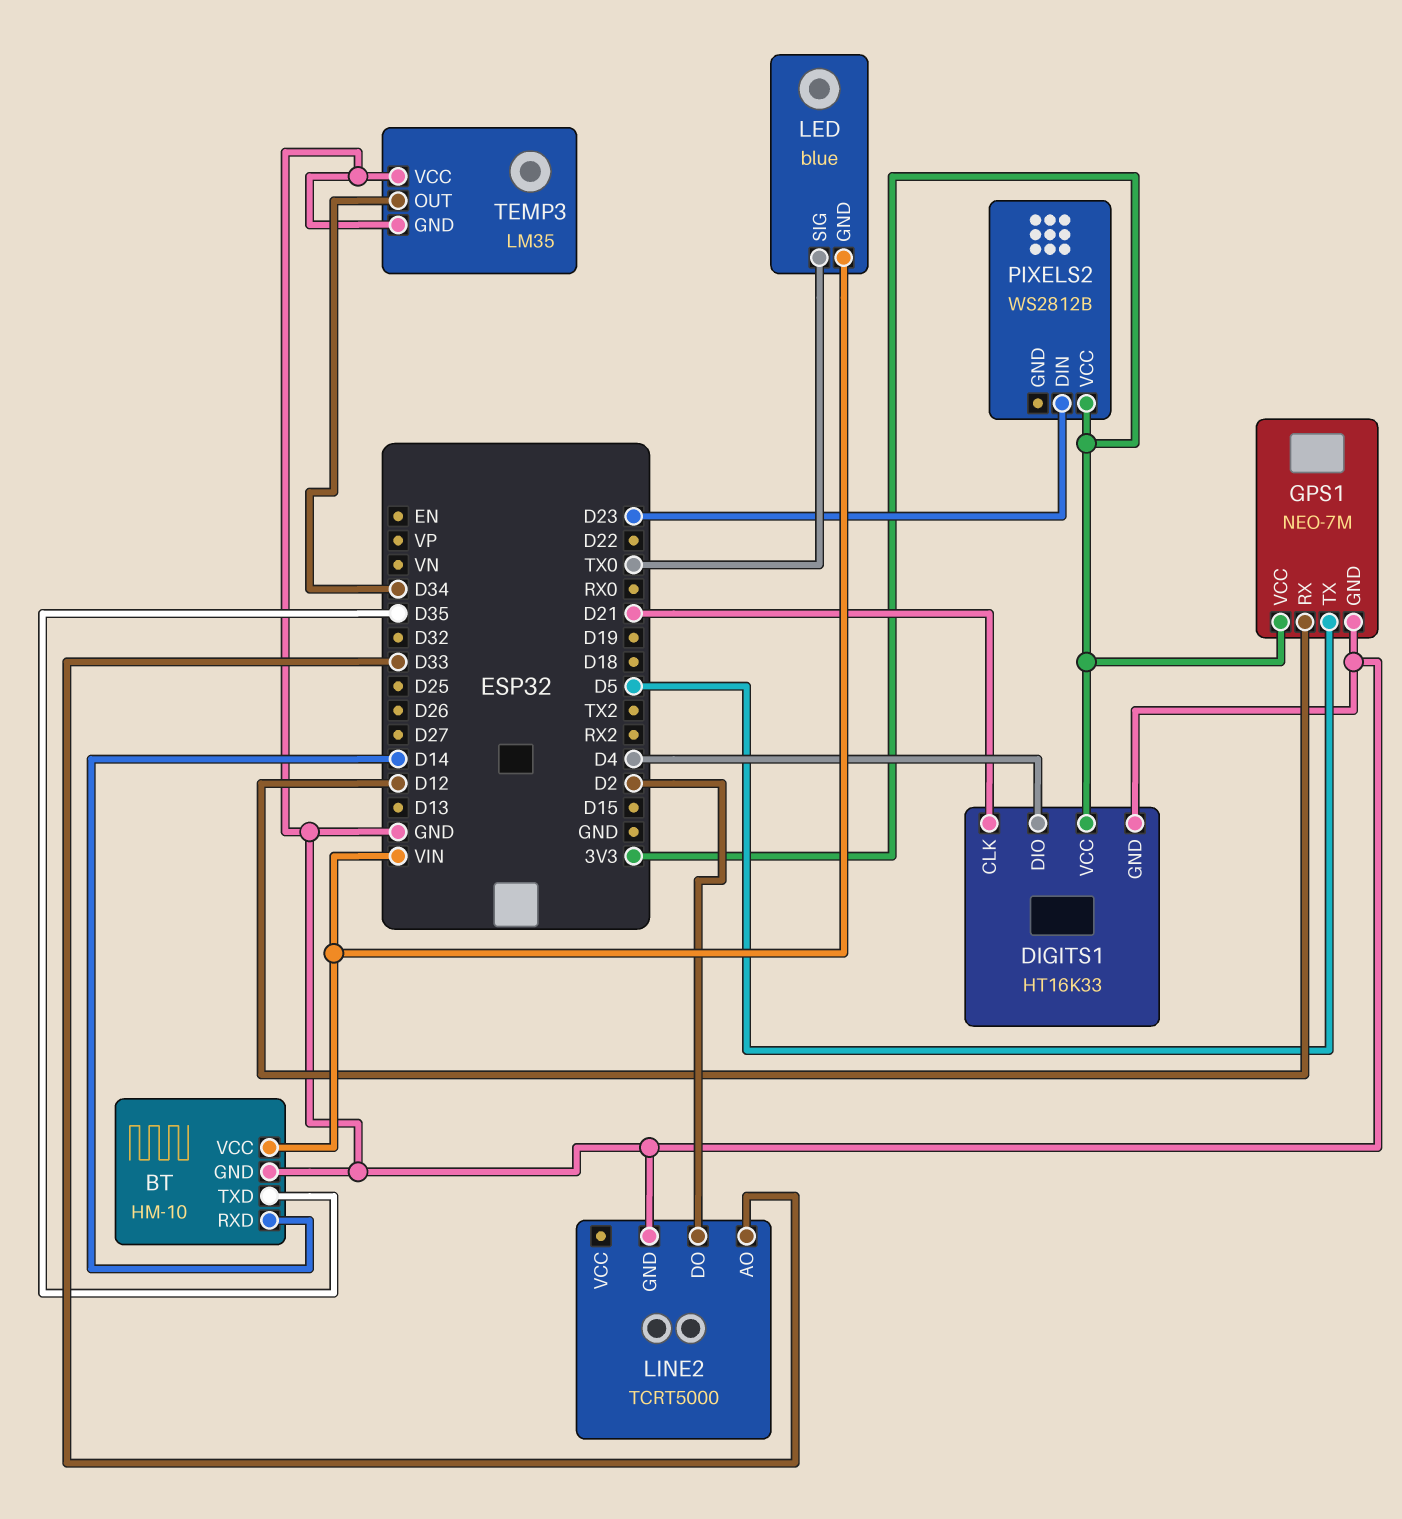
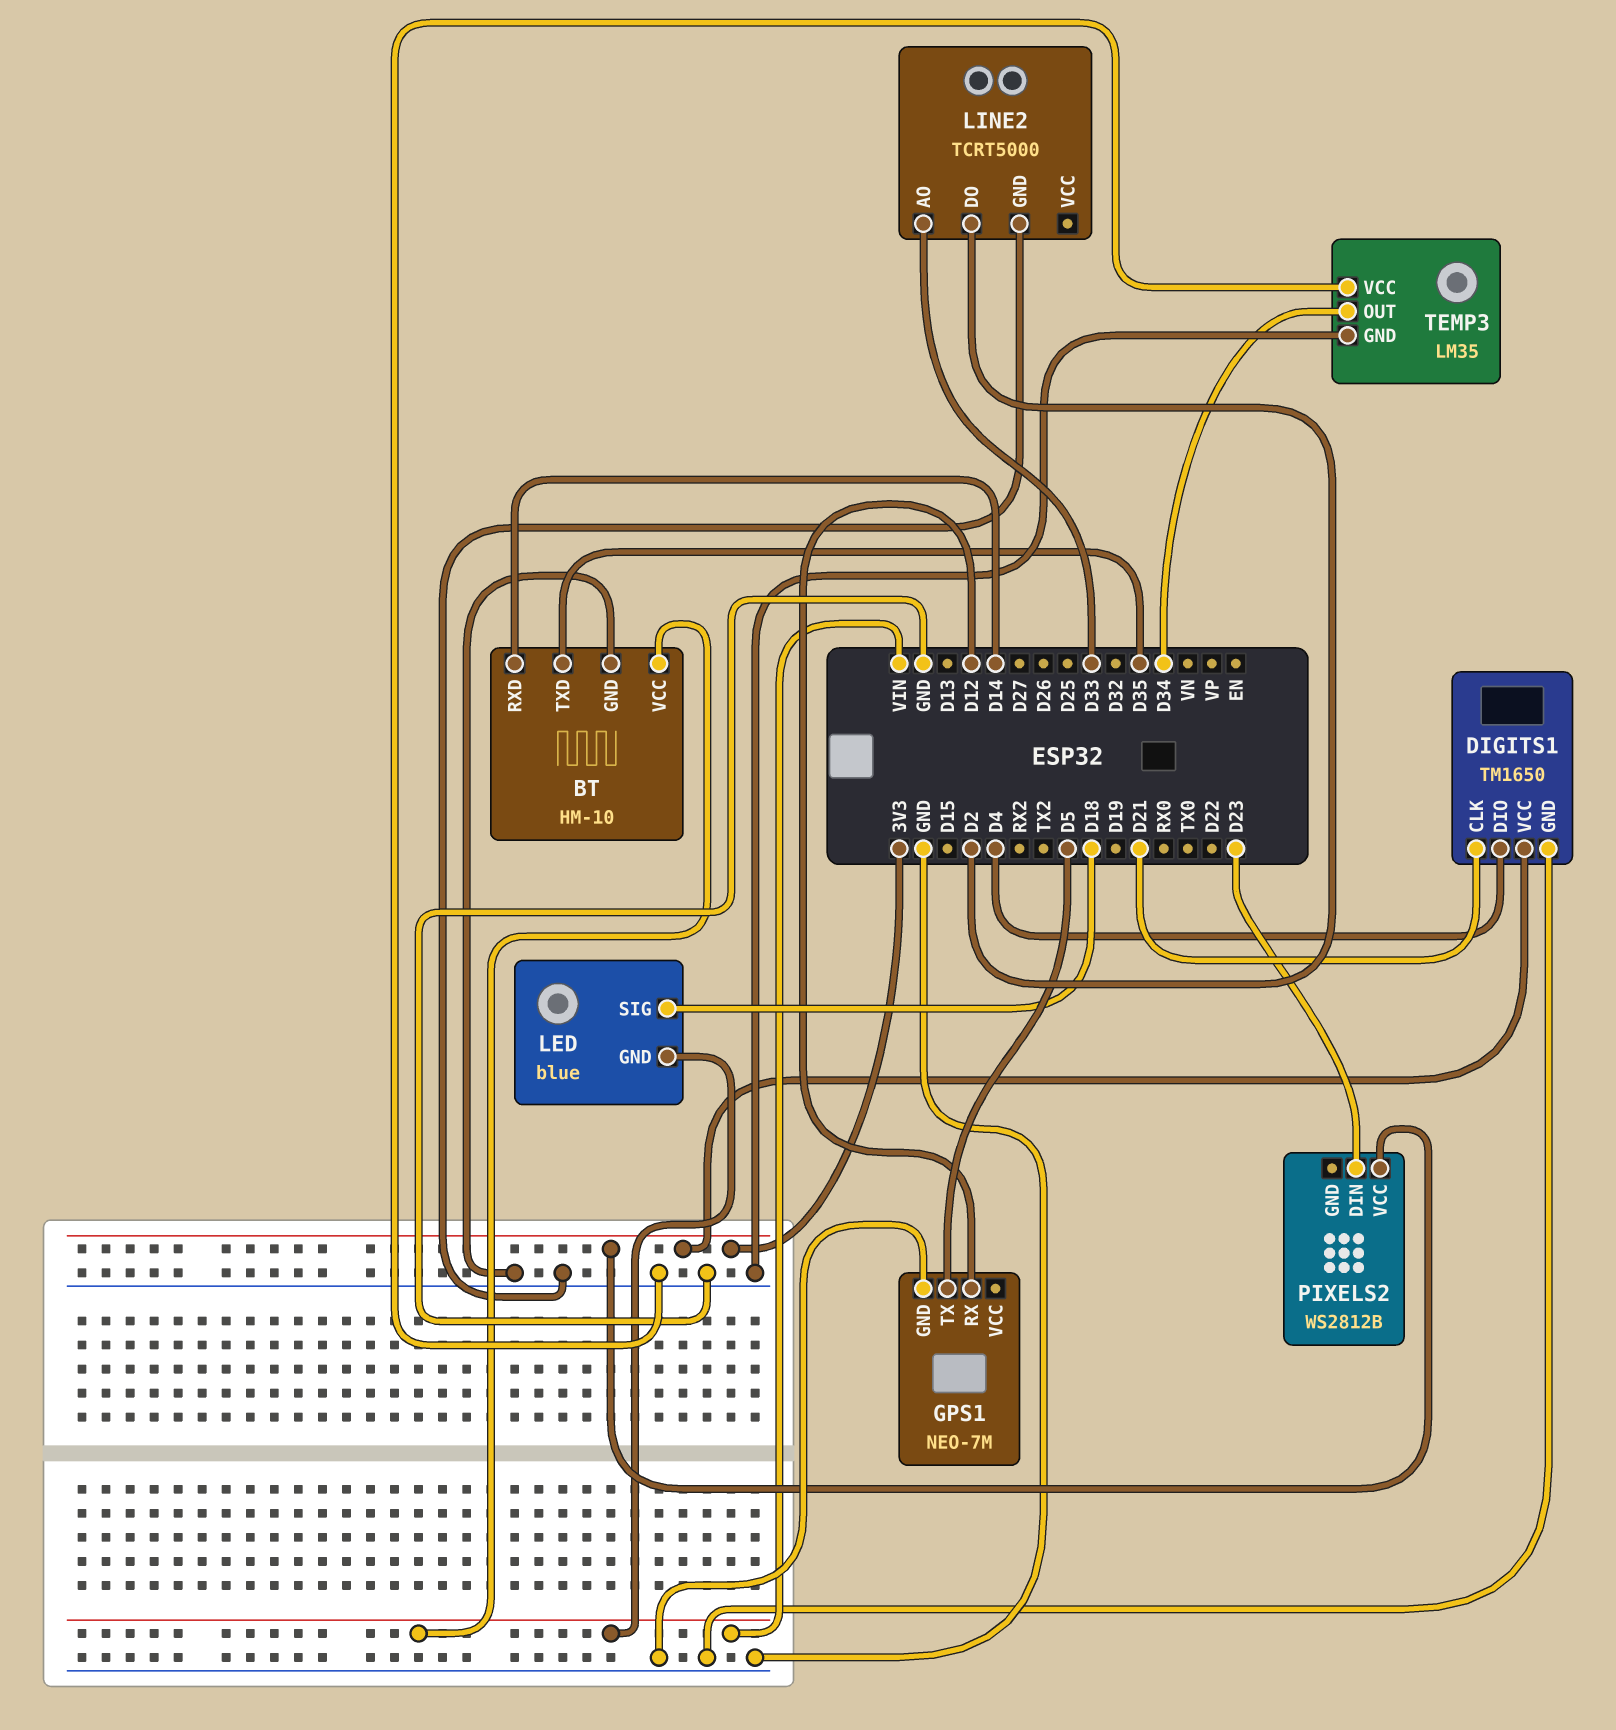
DIGITS1: HT16K33 -> TM1650
GPS1 pin VCC: 3V3 -> none
LED pin SIG: TX0 -> D18

